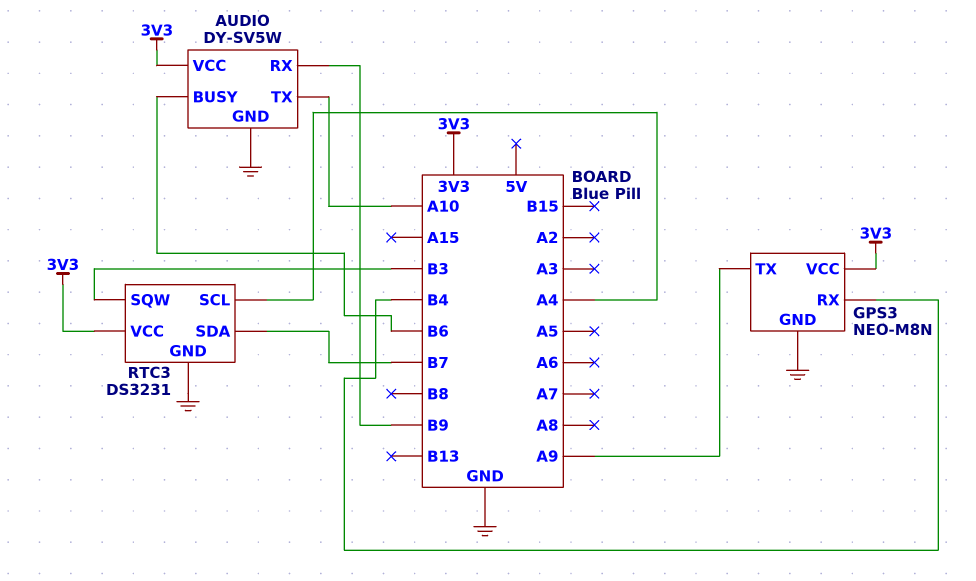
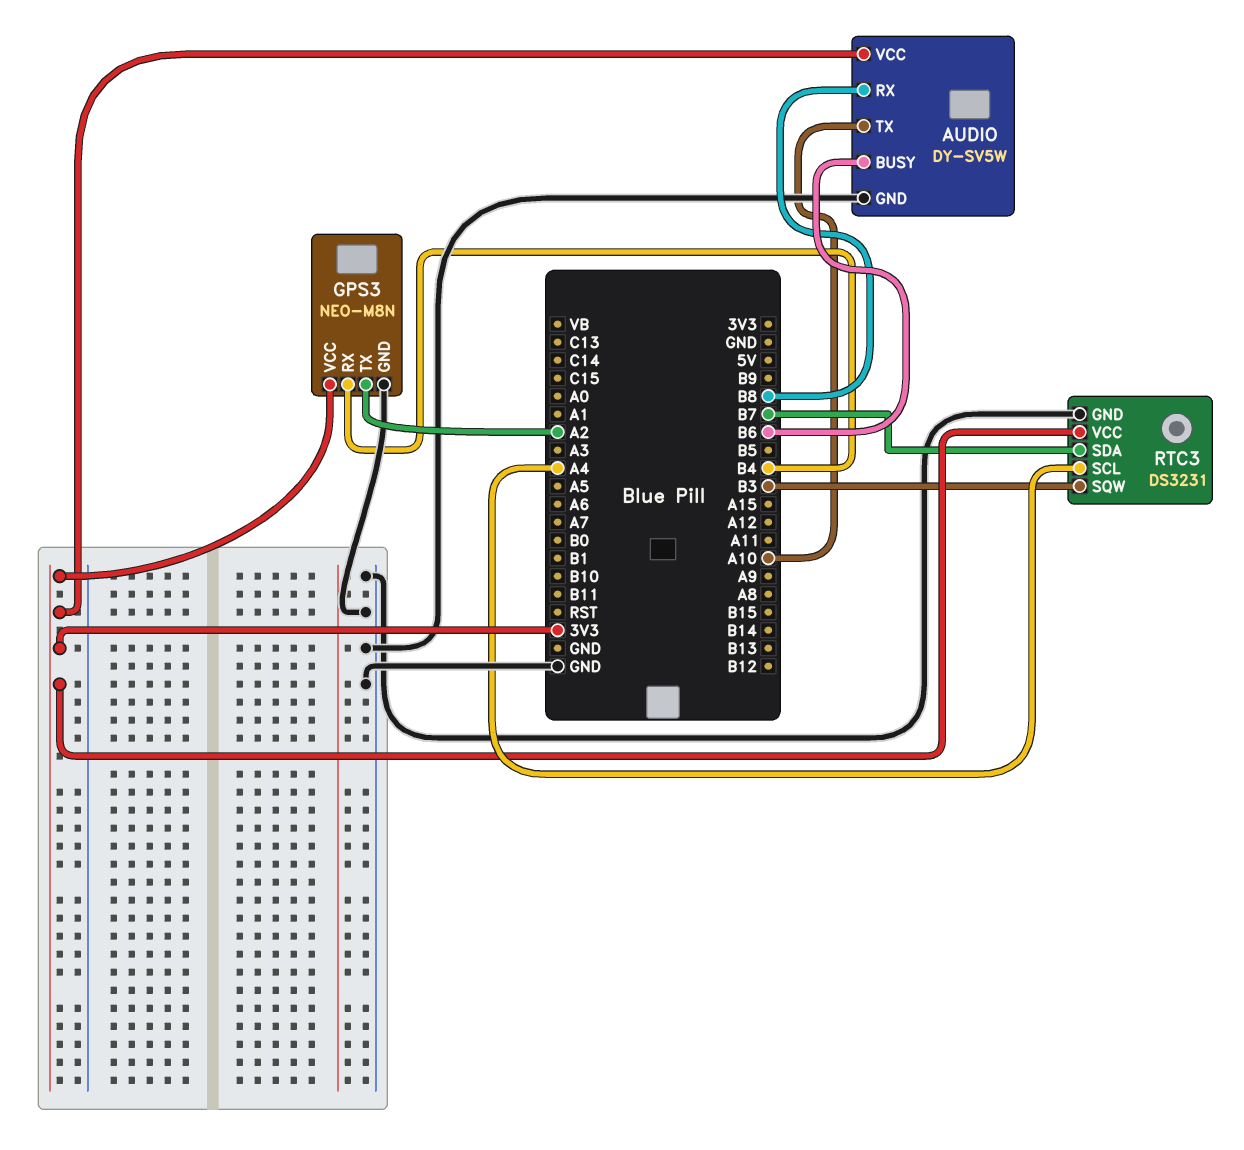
AUDIO pin RX: B9 -> B8
GPS3 pin TX: A9 -> A2

